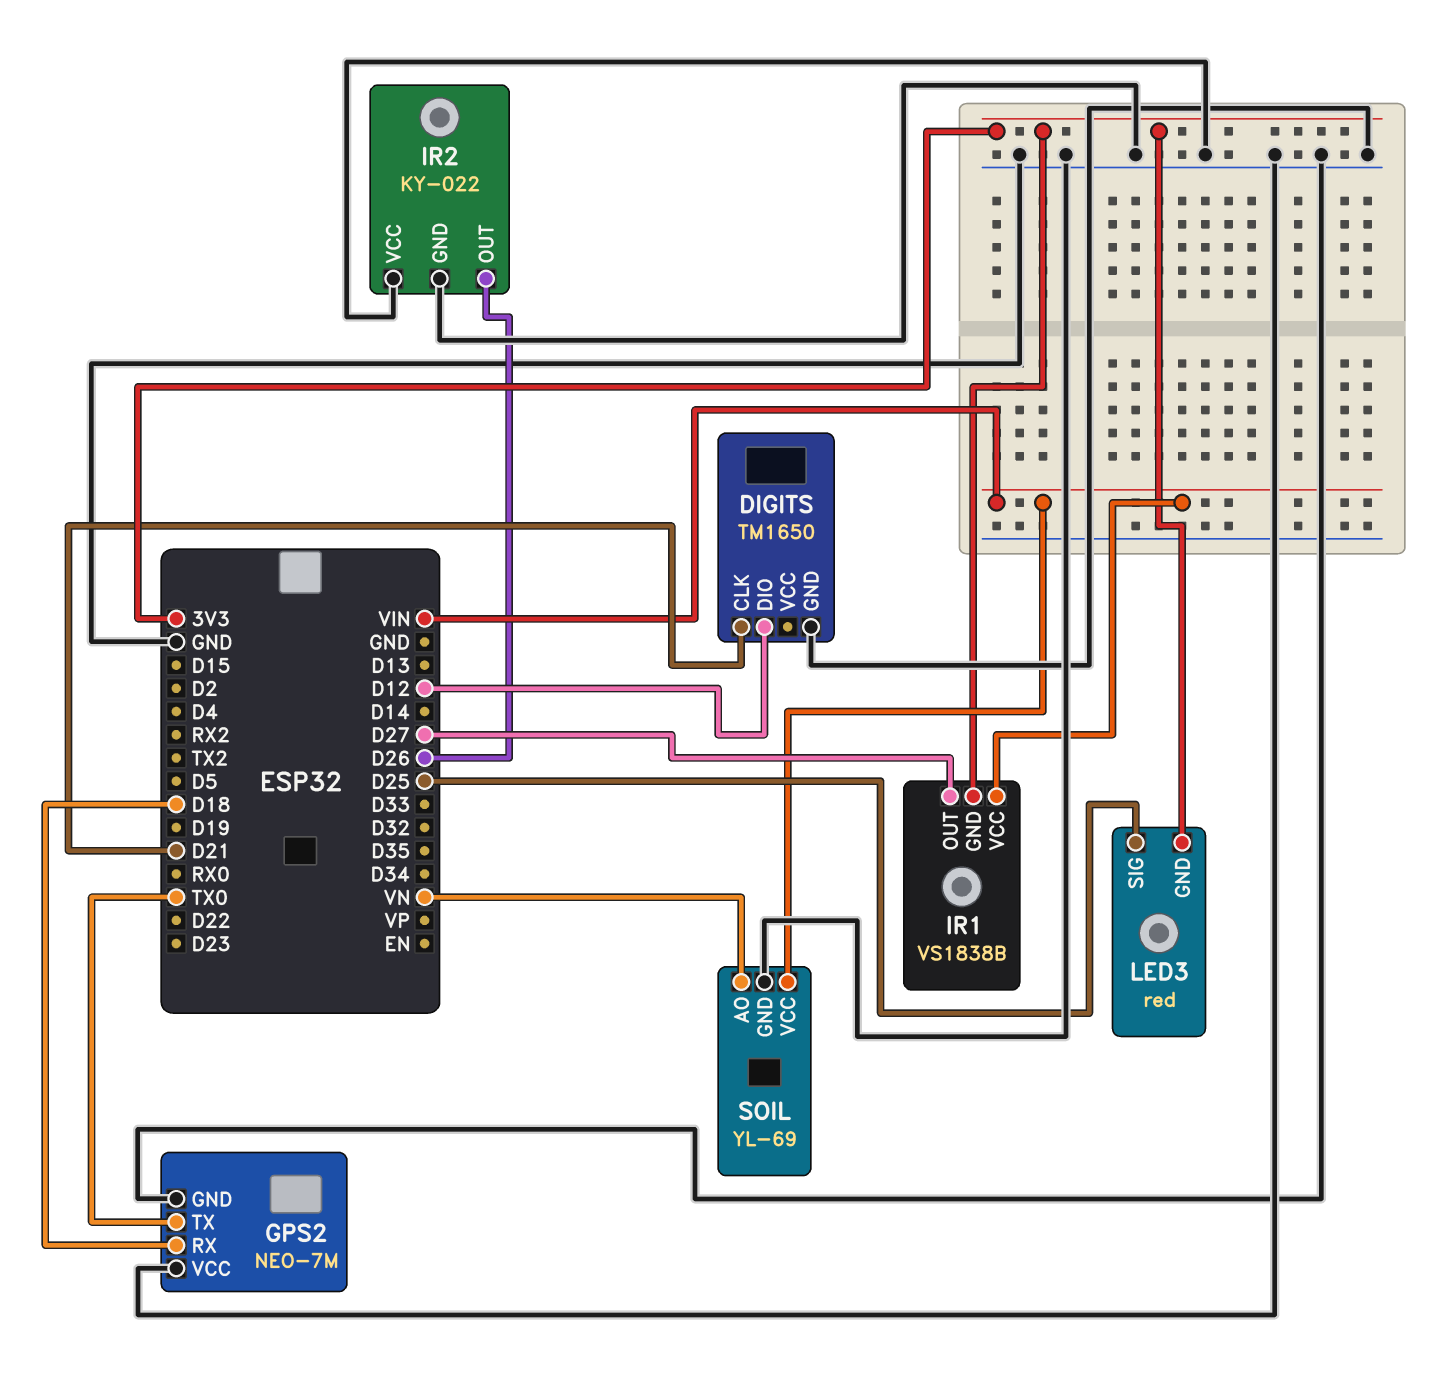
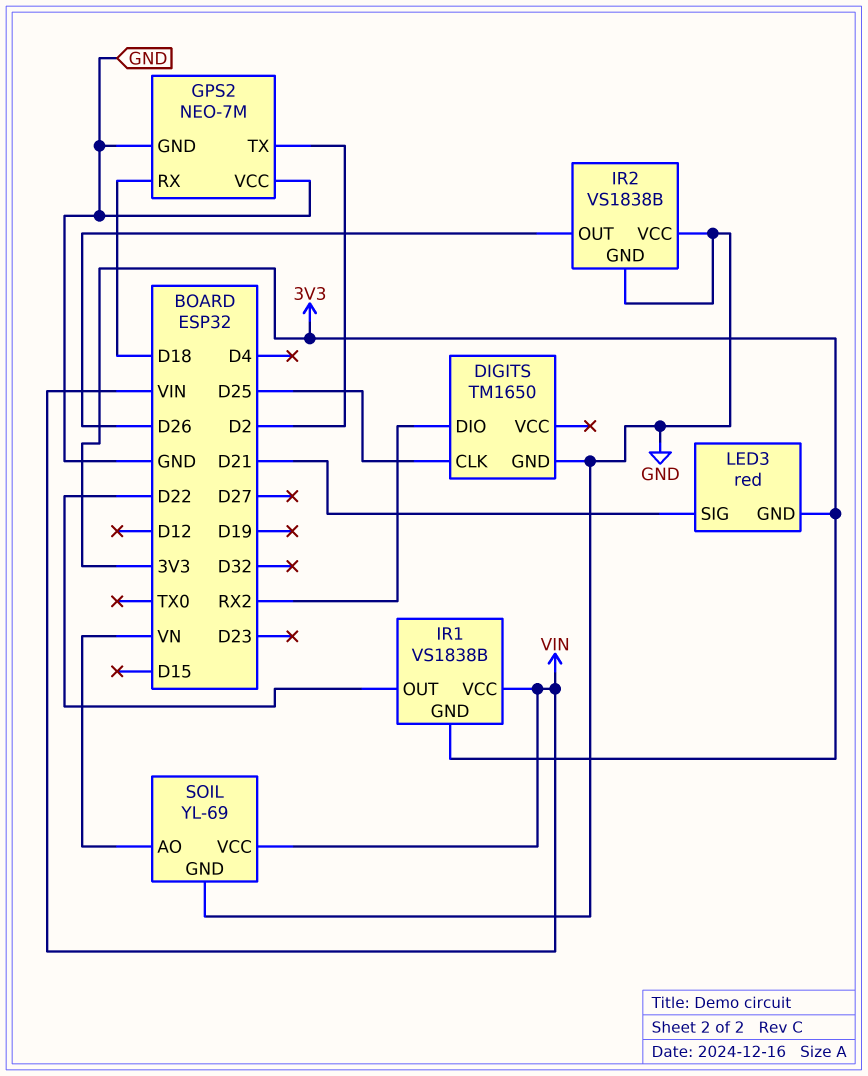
DIGITS pin CLK: D21 -> D25
DIGITS pin DIO: D12 -> RX2
GPS2 pin TX: TX0 -> D2
IR1 pin OUT: D27 -> D22
IR2: KY-022 -> VS1838B
LED3 pin SIG: D25 -> D21

